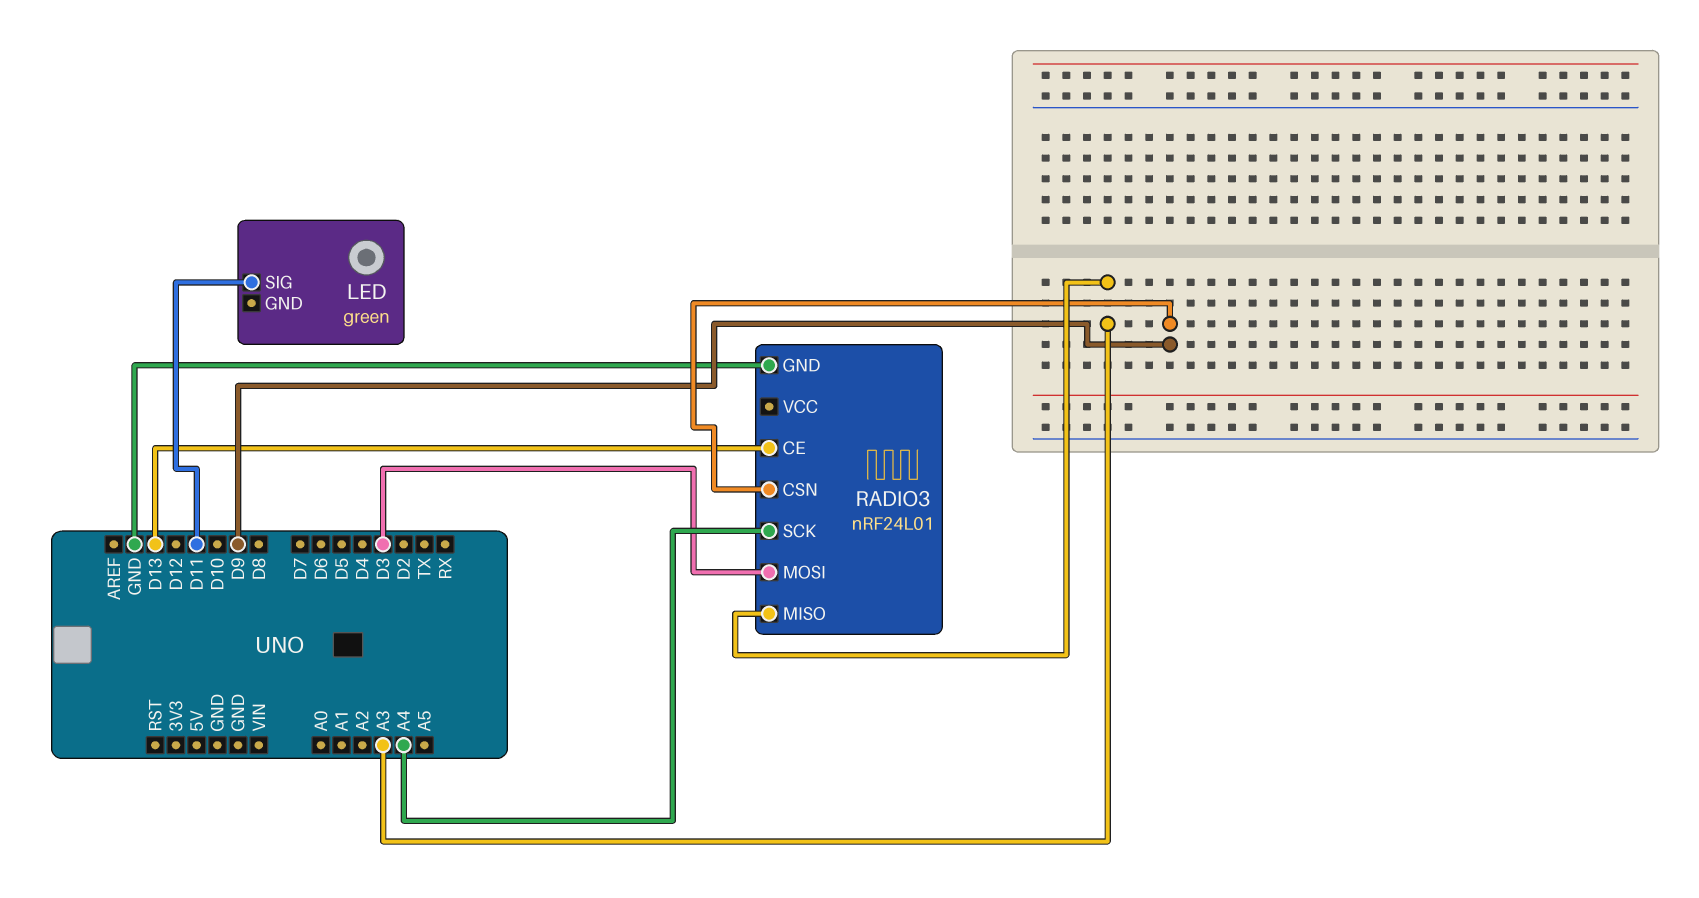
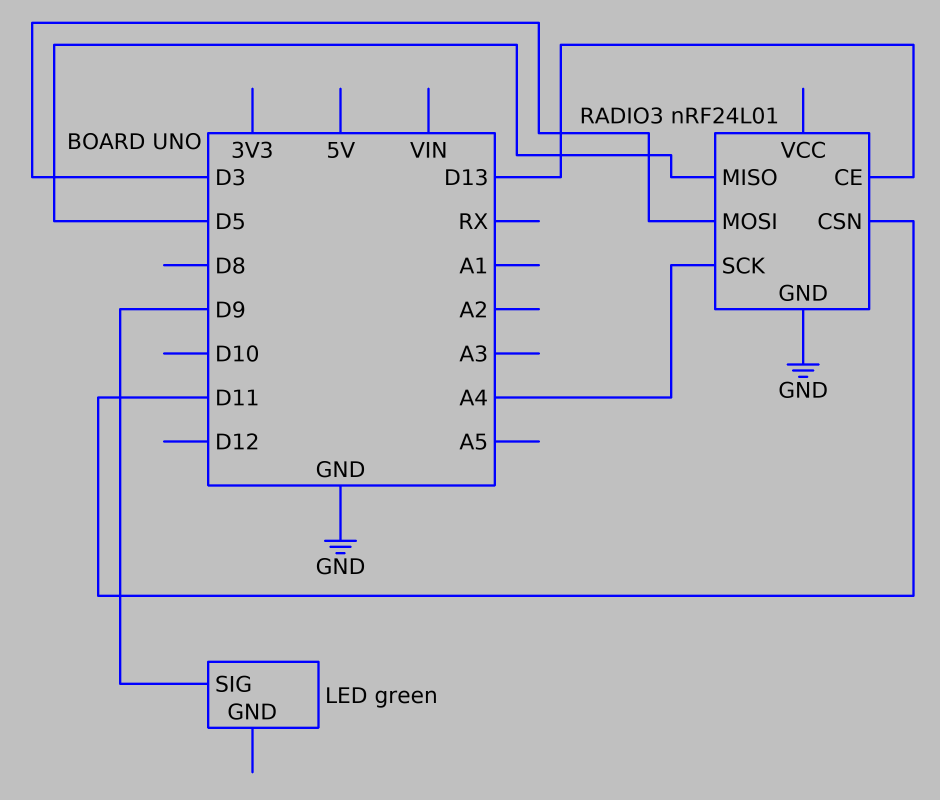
LED pin SIG: D11 -> D9
RADIO3 pin CSN: D9 -> D11
RADIO3 pin MISO: A3 -> D5

